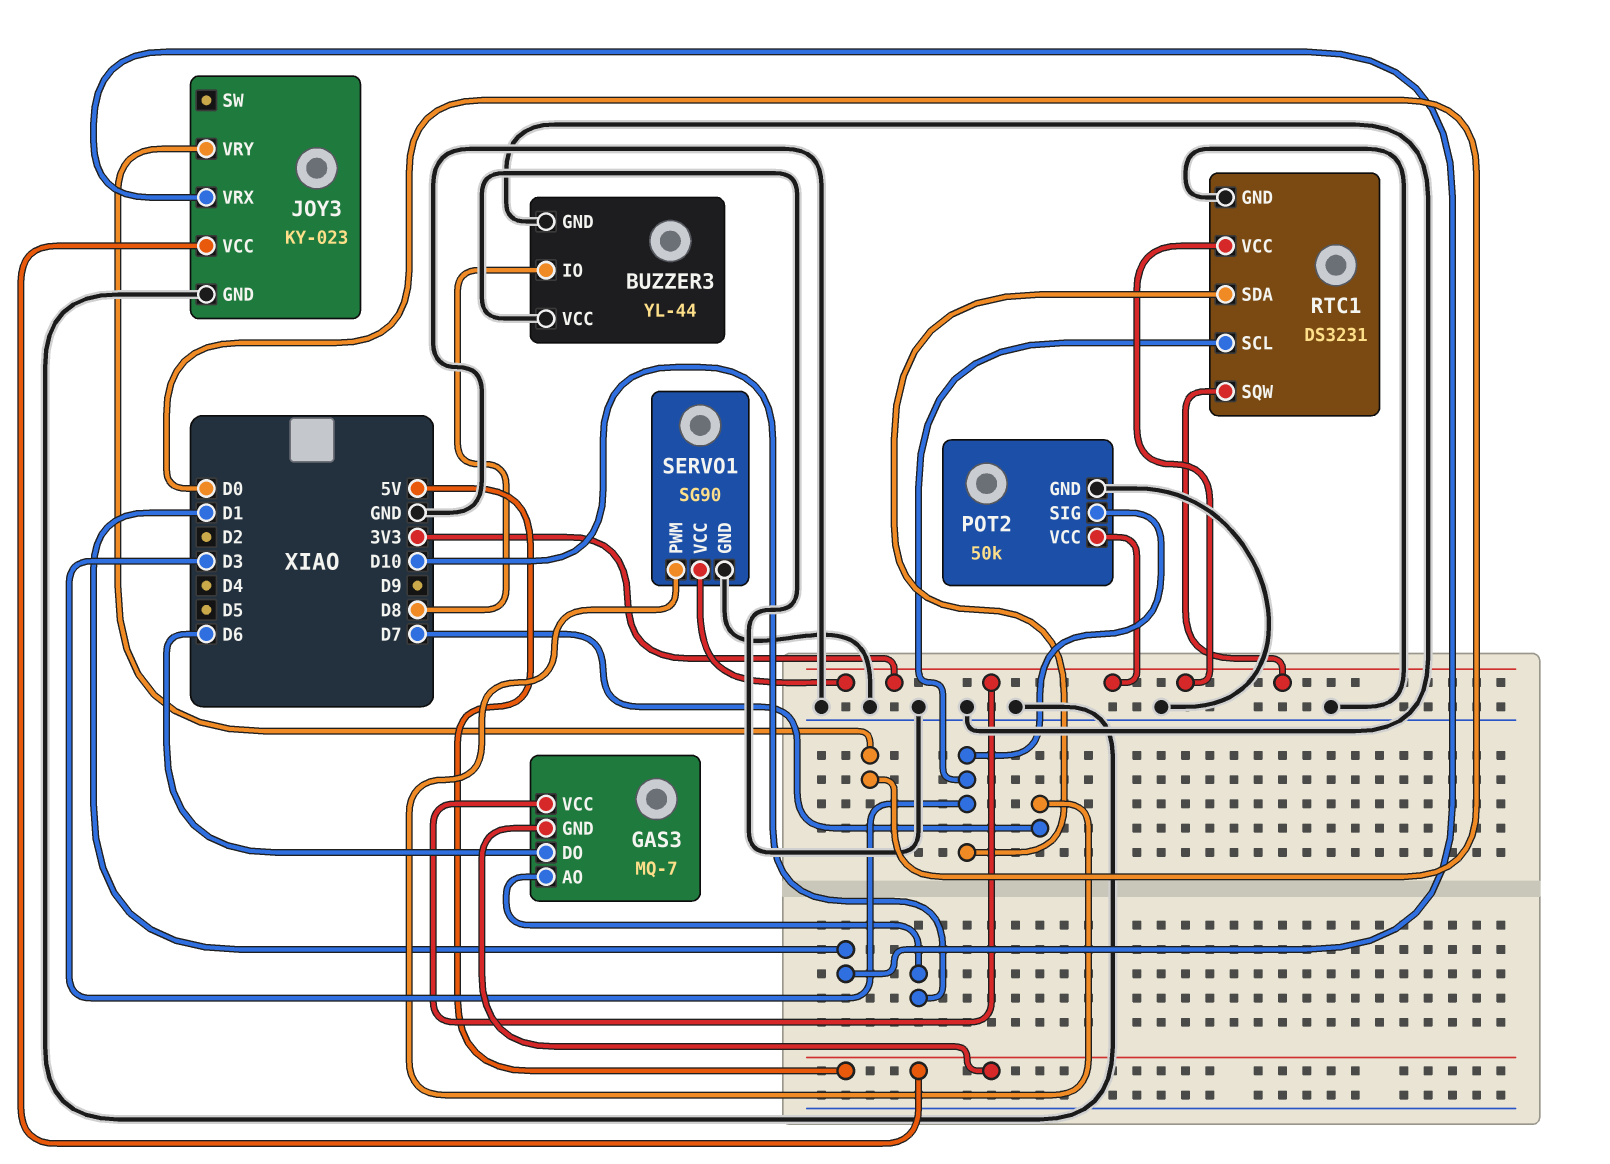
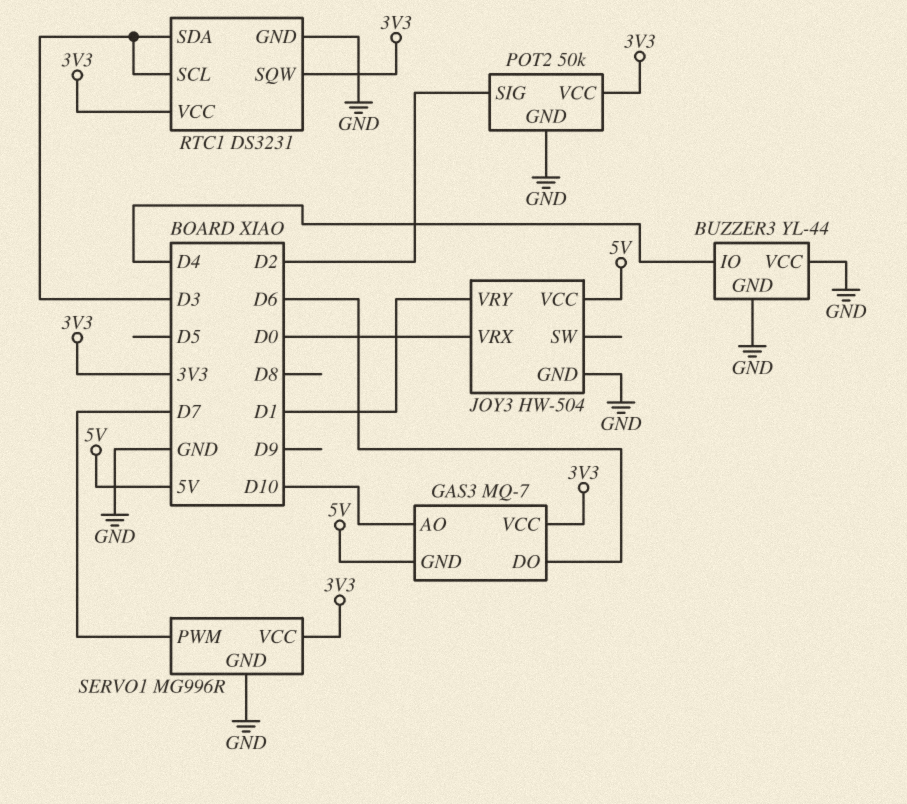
BUZZER3 pin IO: D8 -> D4
JOY3: KY-023 -> HW-504
JOY3 pin VRX: D1 -> D0
JOY3 pin VRY: D0 -> D1
POT2 pin SIG: D3 -> D2
SERVO1: SG90 -> MG996R

